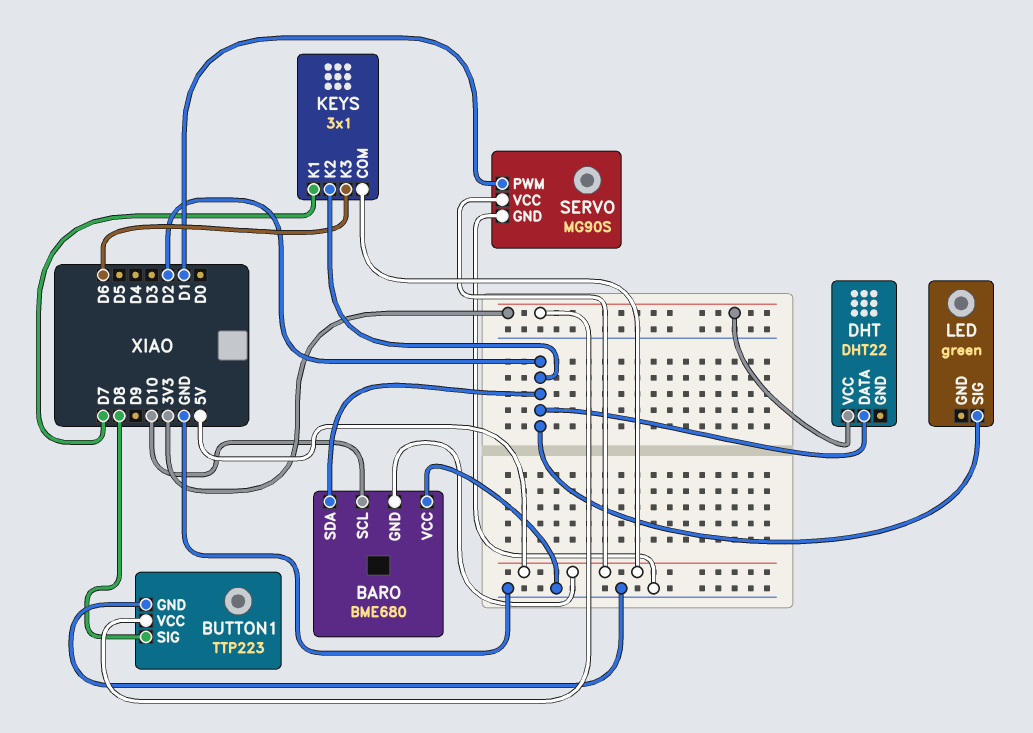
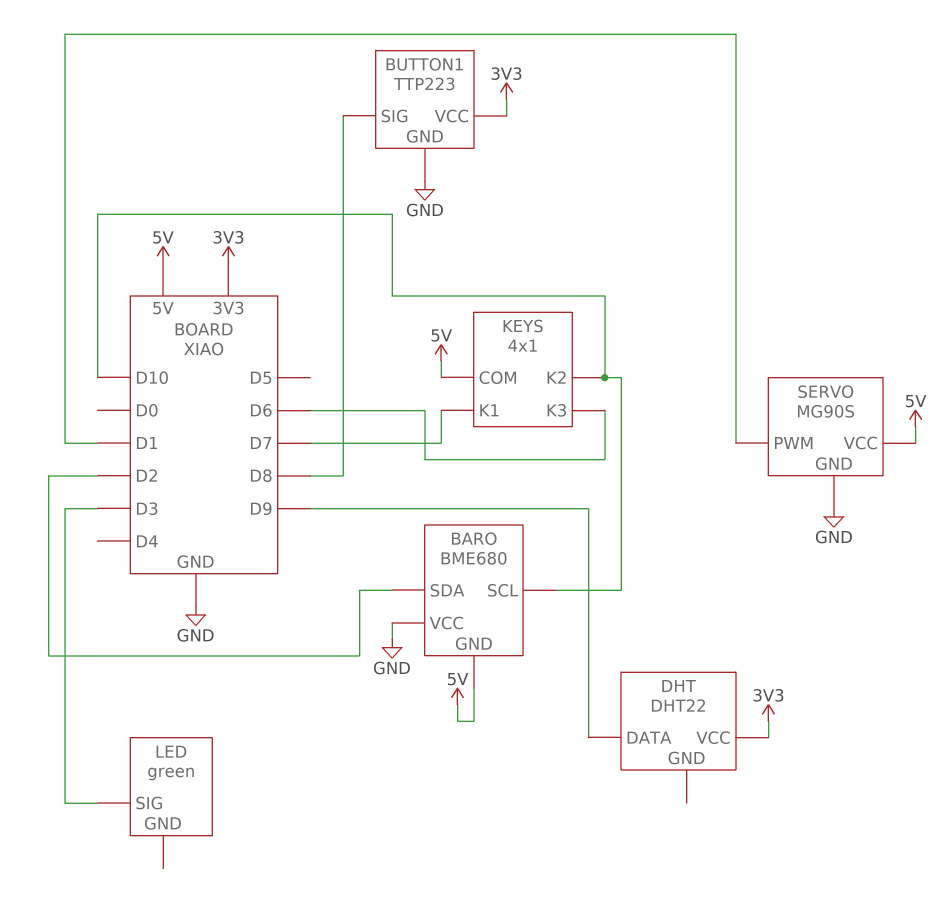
DHT pin DATA: D2 -> D9
KEYS: 3x1 -> 4x1
KEYS pin K2: D2 -> D10
LED pin SIG: D2 -> D3

